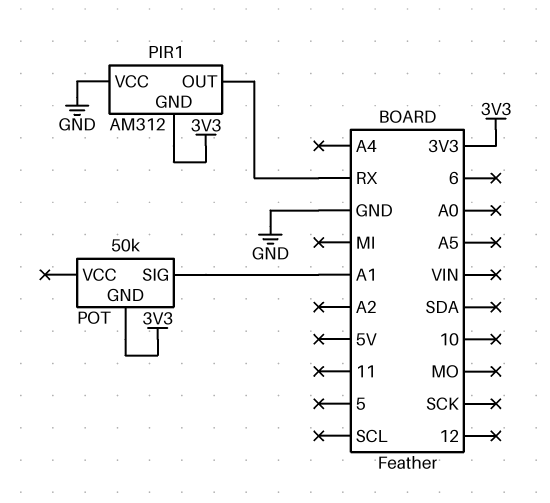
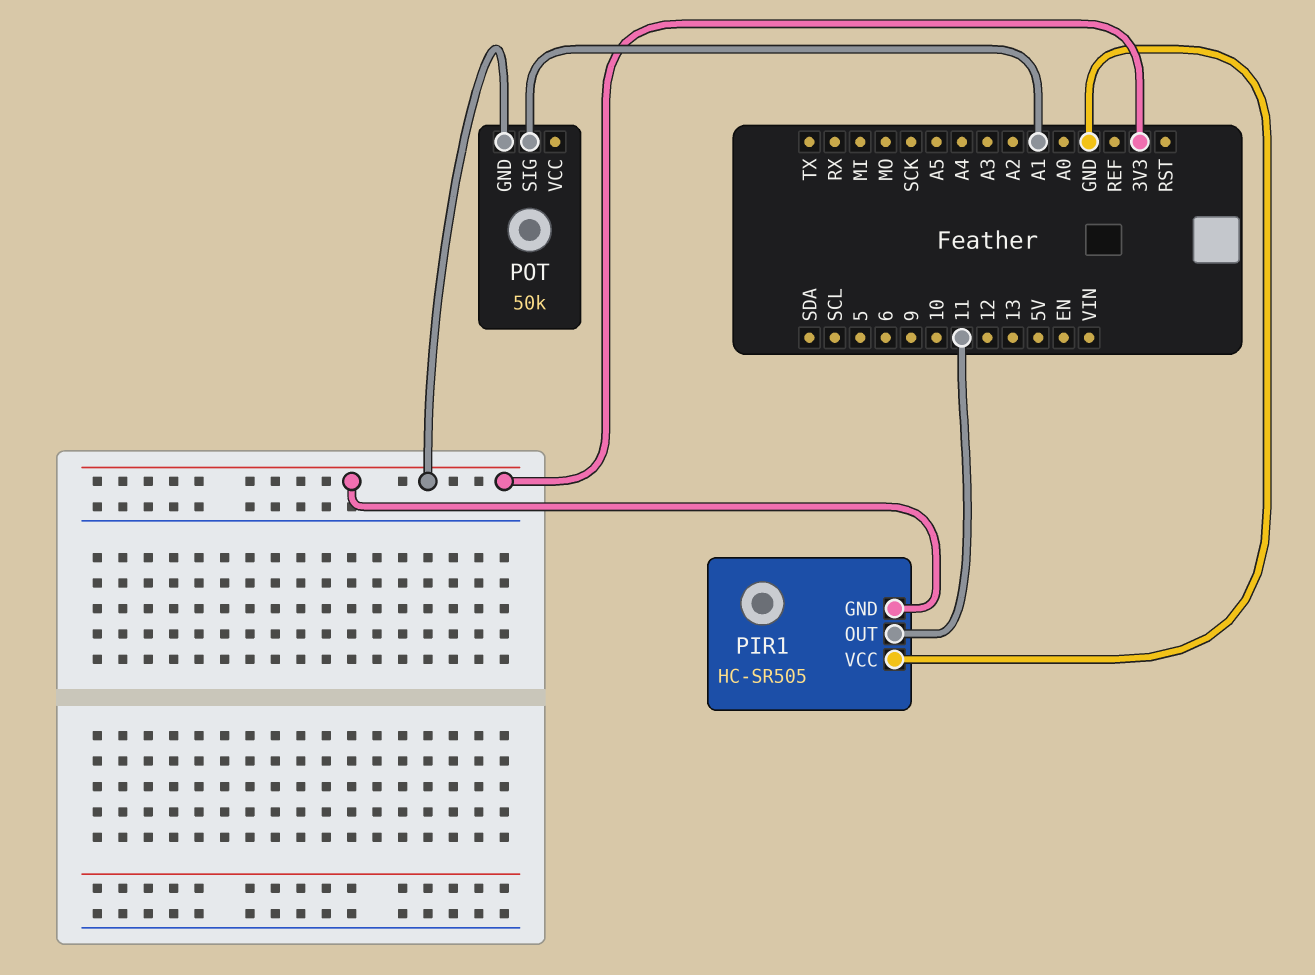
PIR1: AM312 -> HC-SR505
PIR1 pin OUT: RX -> 11

